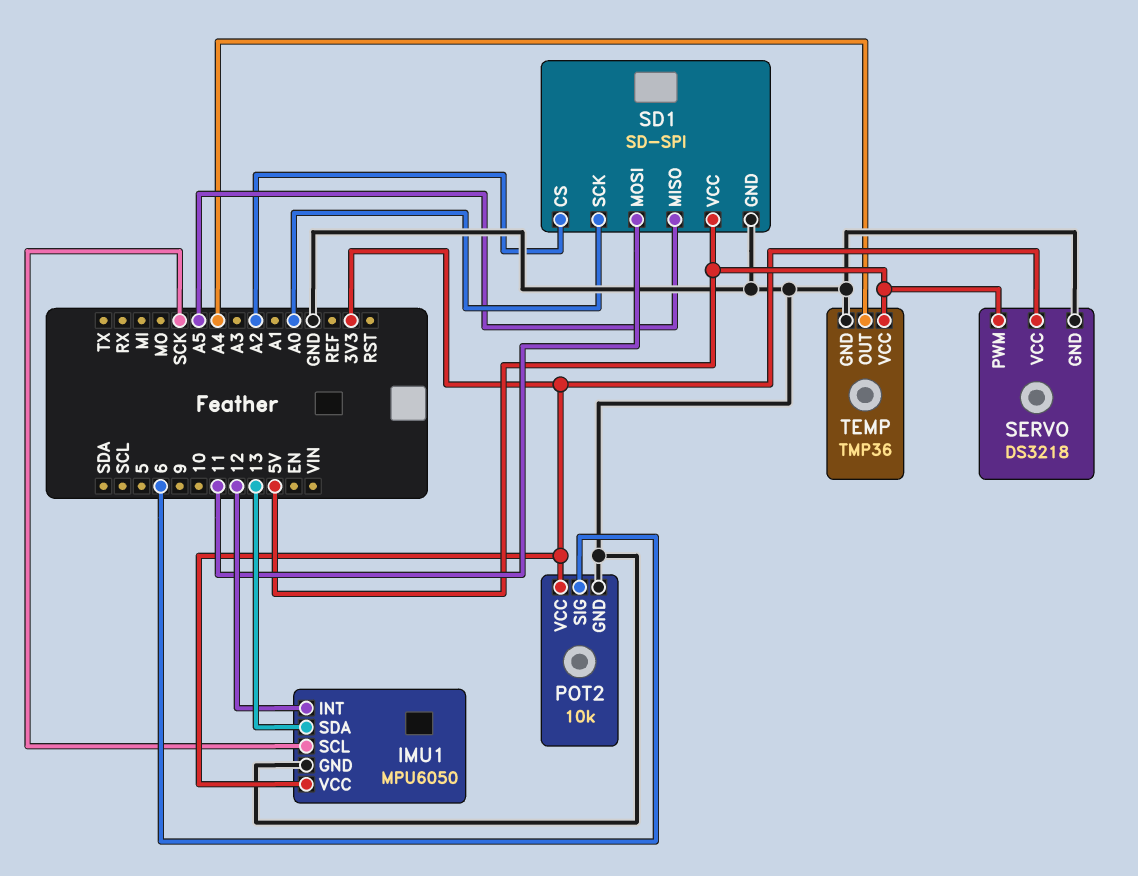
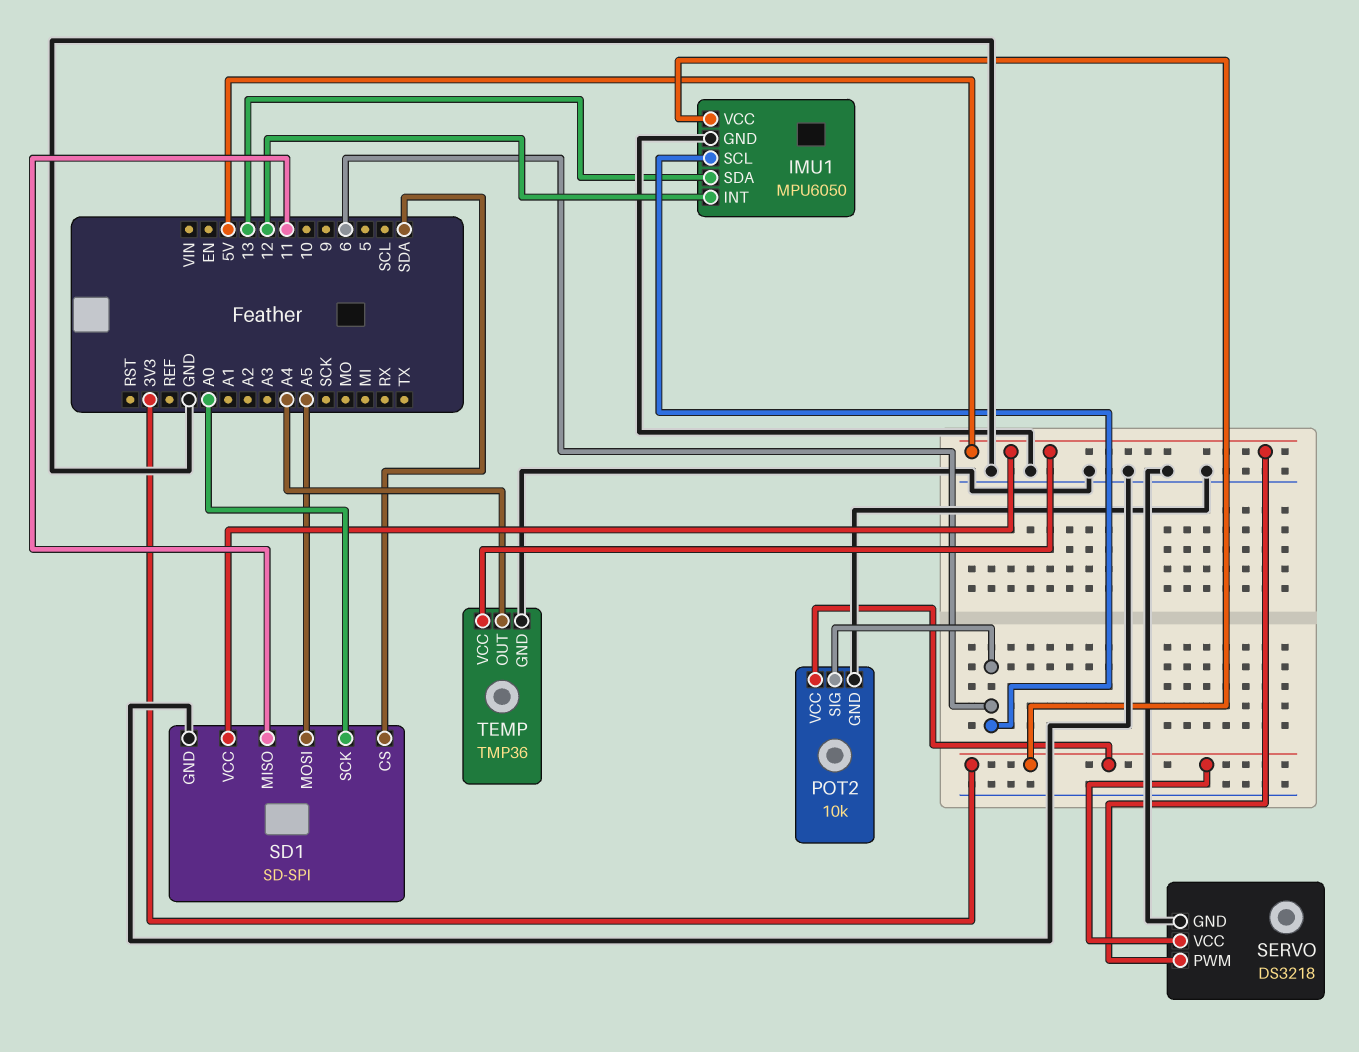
IMU1 pin SCL: SCK -> 6
SD1 pin CS: A2 -> SDA
SD1 pin MISO: A5 -> 11
SD1 pin MOSI: 11 -> A5

